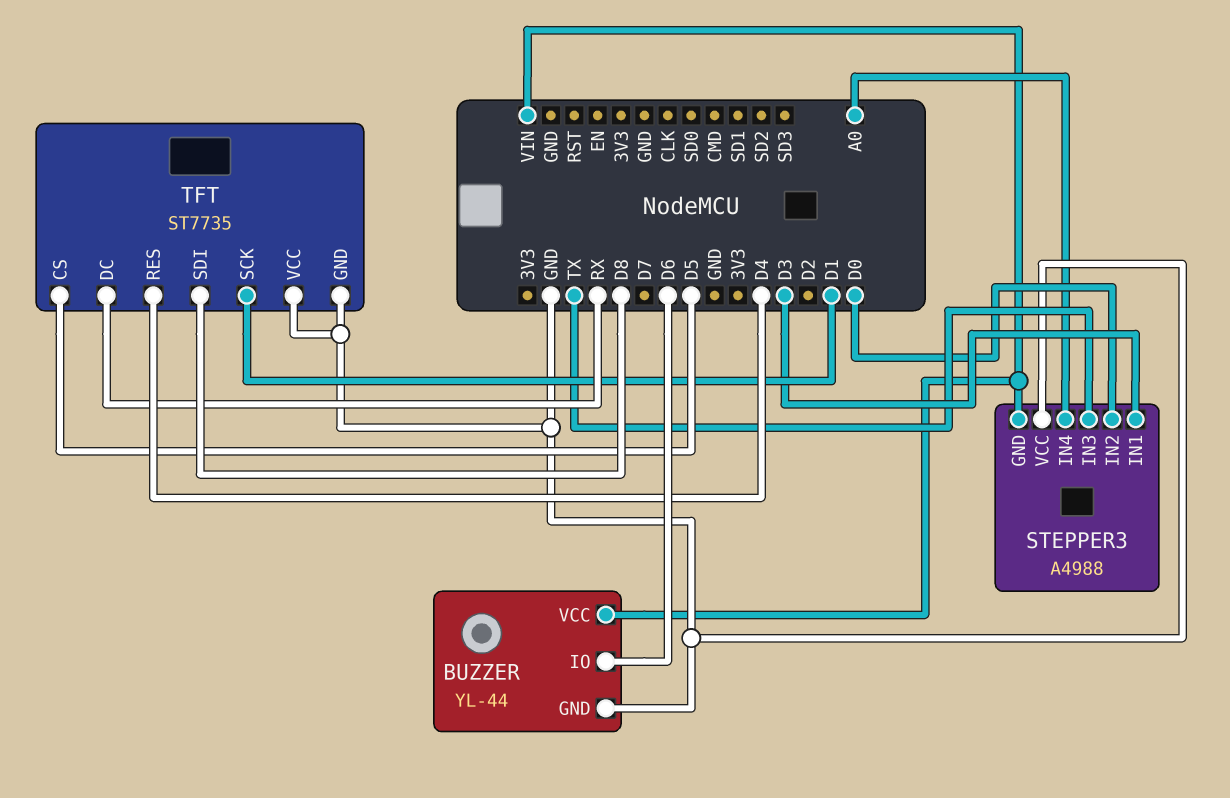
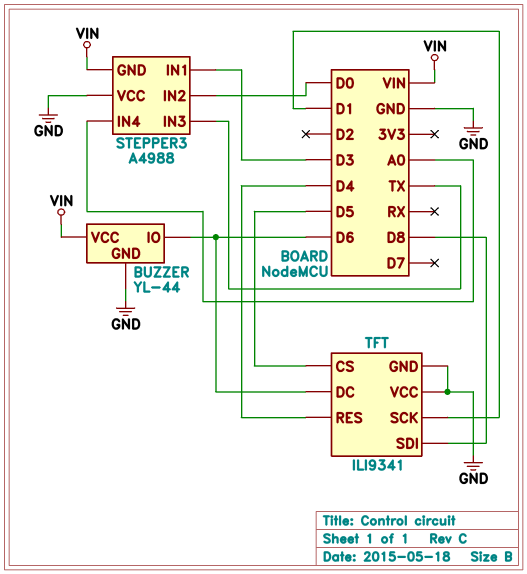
TFT: ST7735 -> ILI9341
TFT pin DC: RX -> D6

